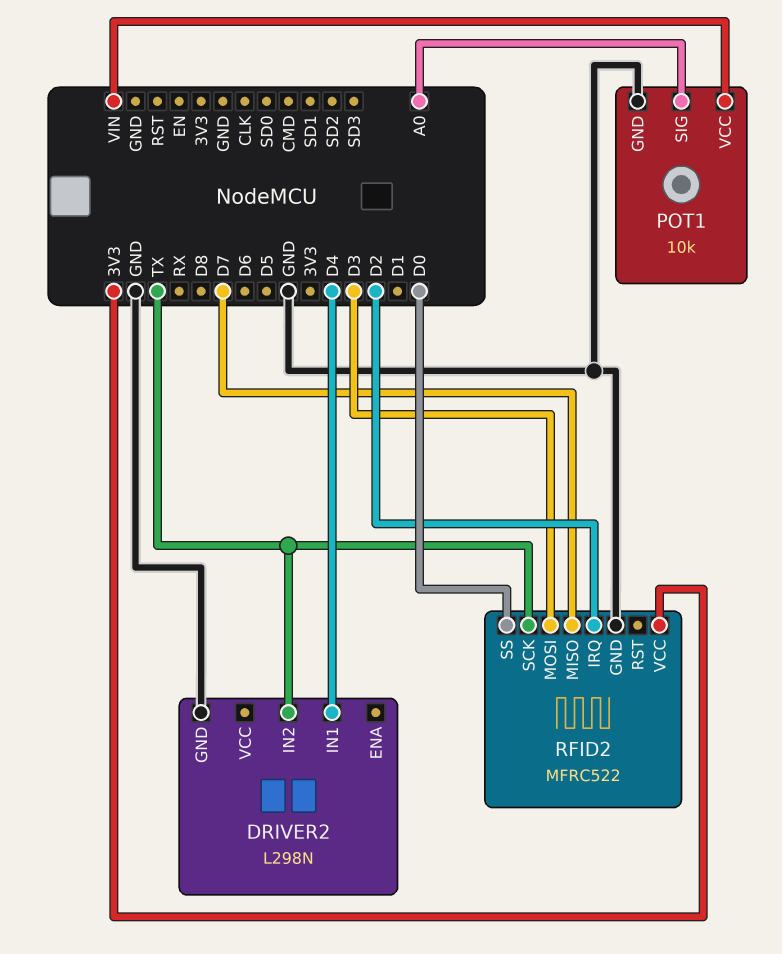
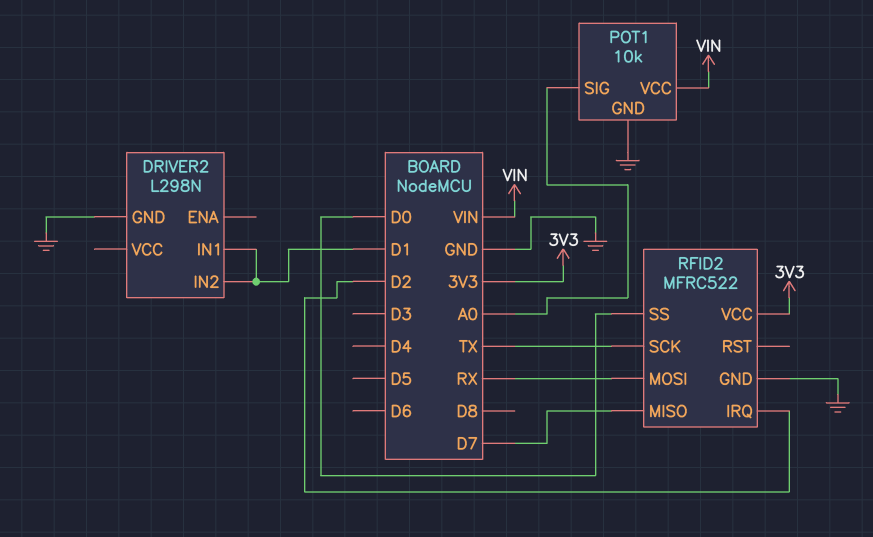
DRIVER2 pin IN1: D4 -> D1
DRIVER2 pin IN2: TX -> D1
RFID2 pin MOSI: D3 -> RX

